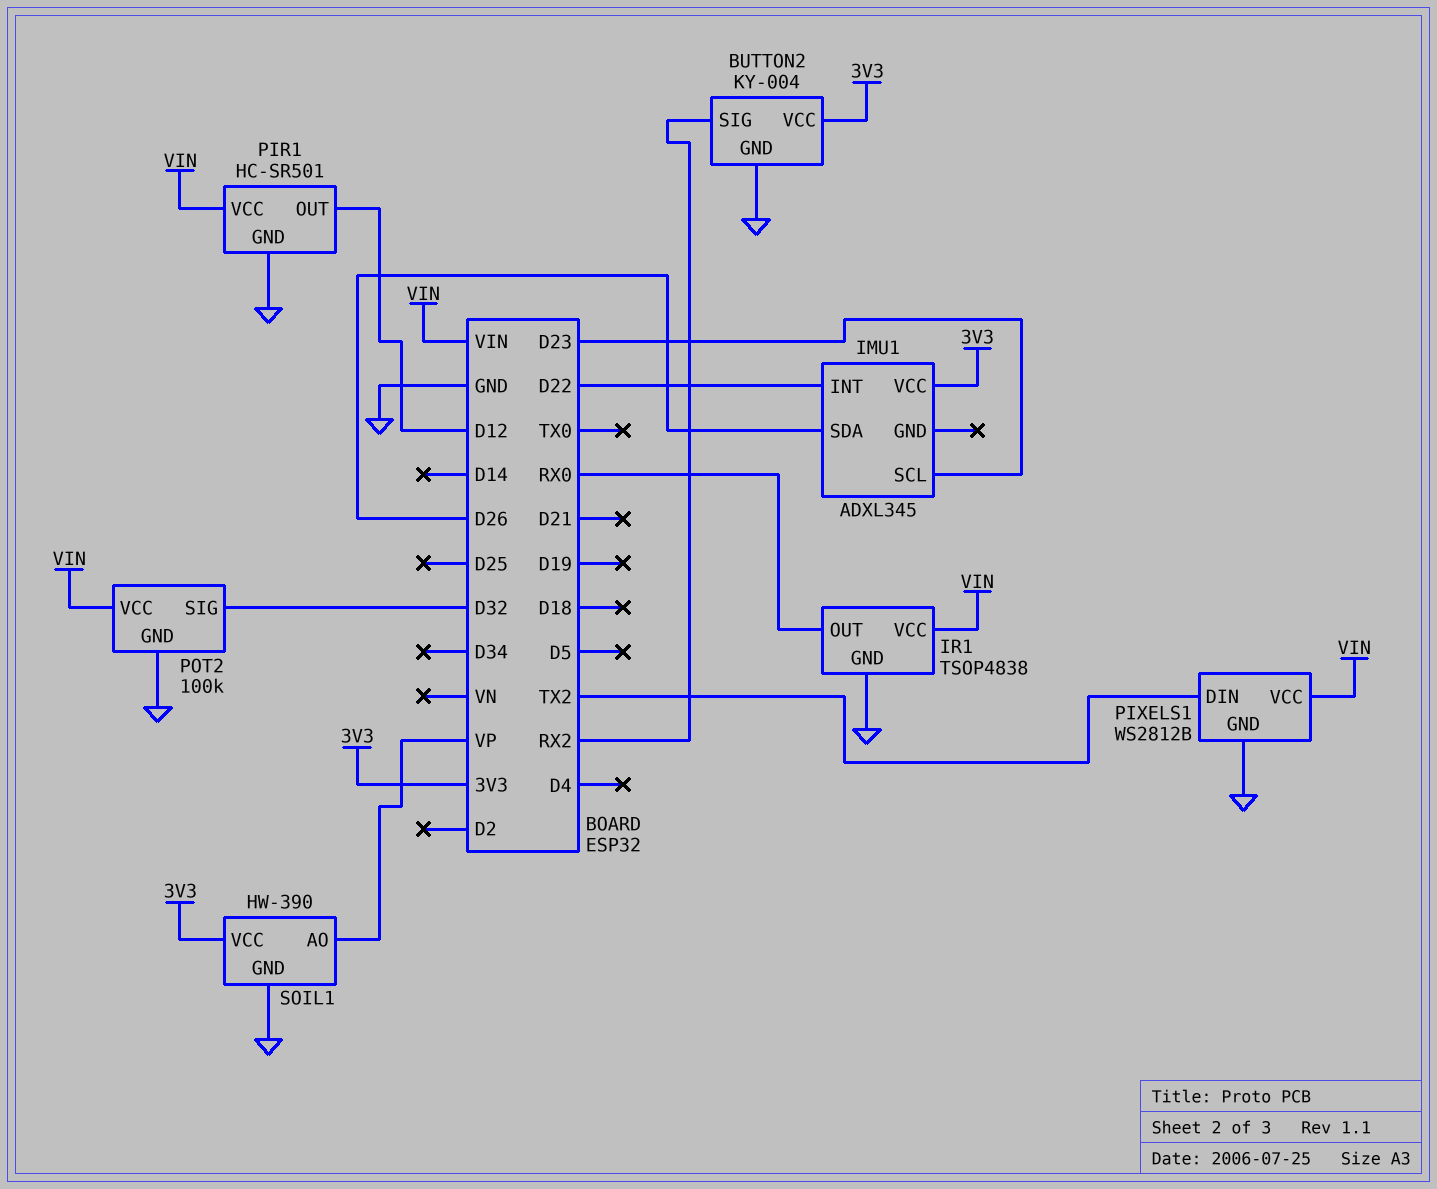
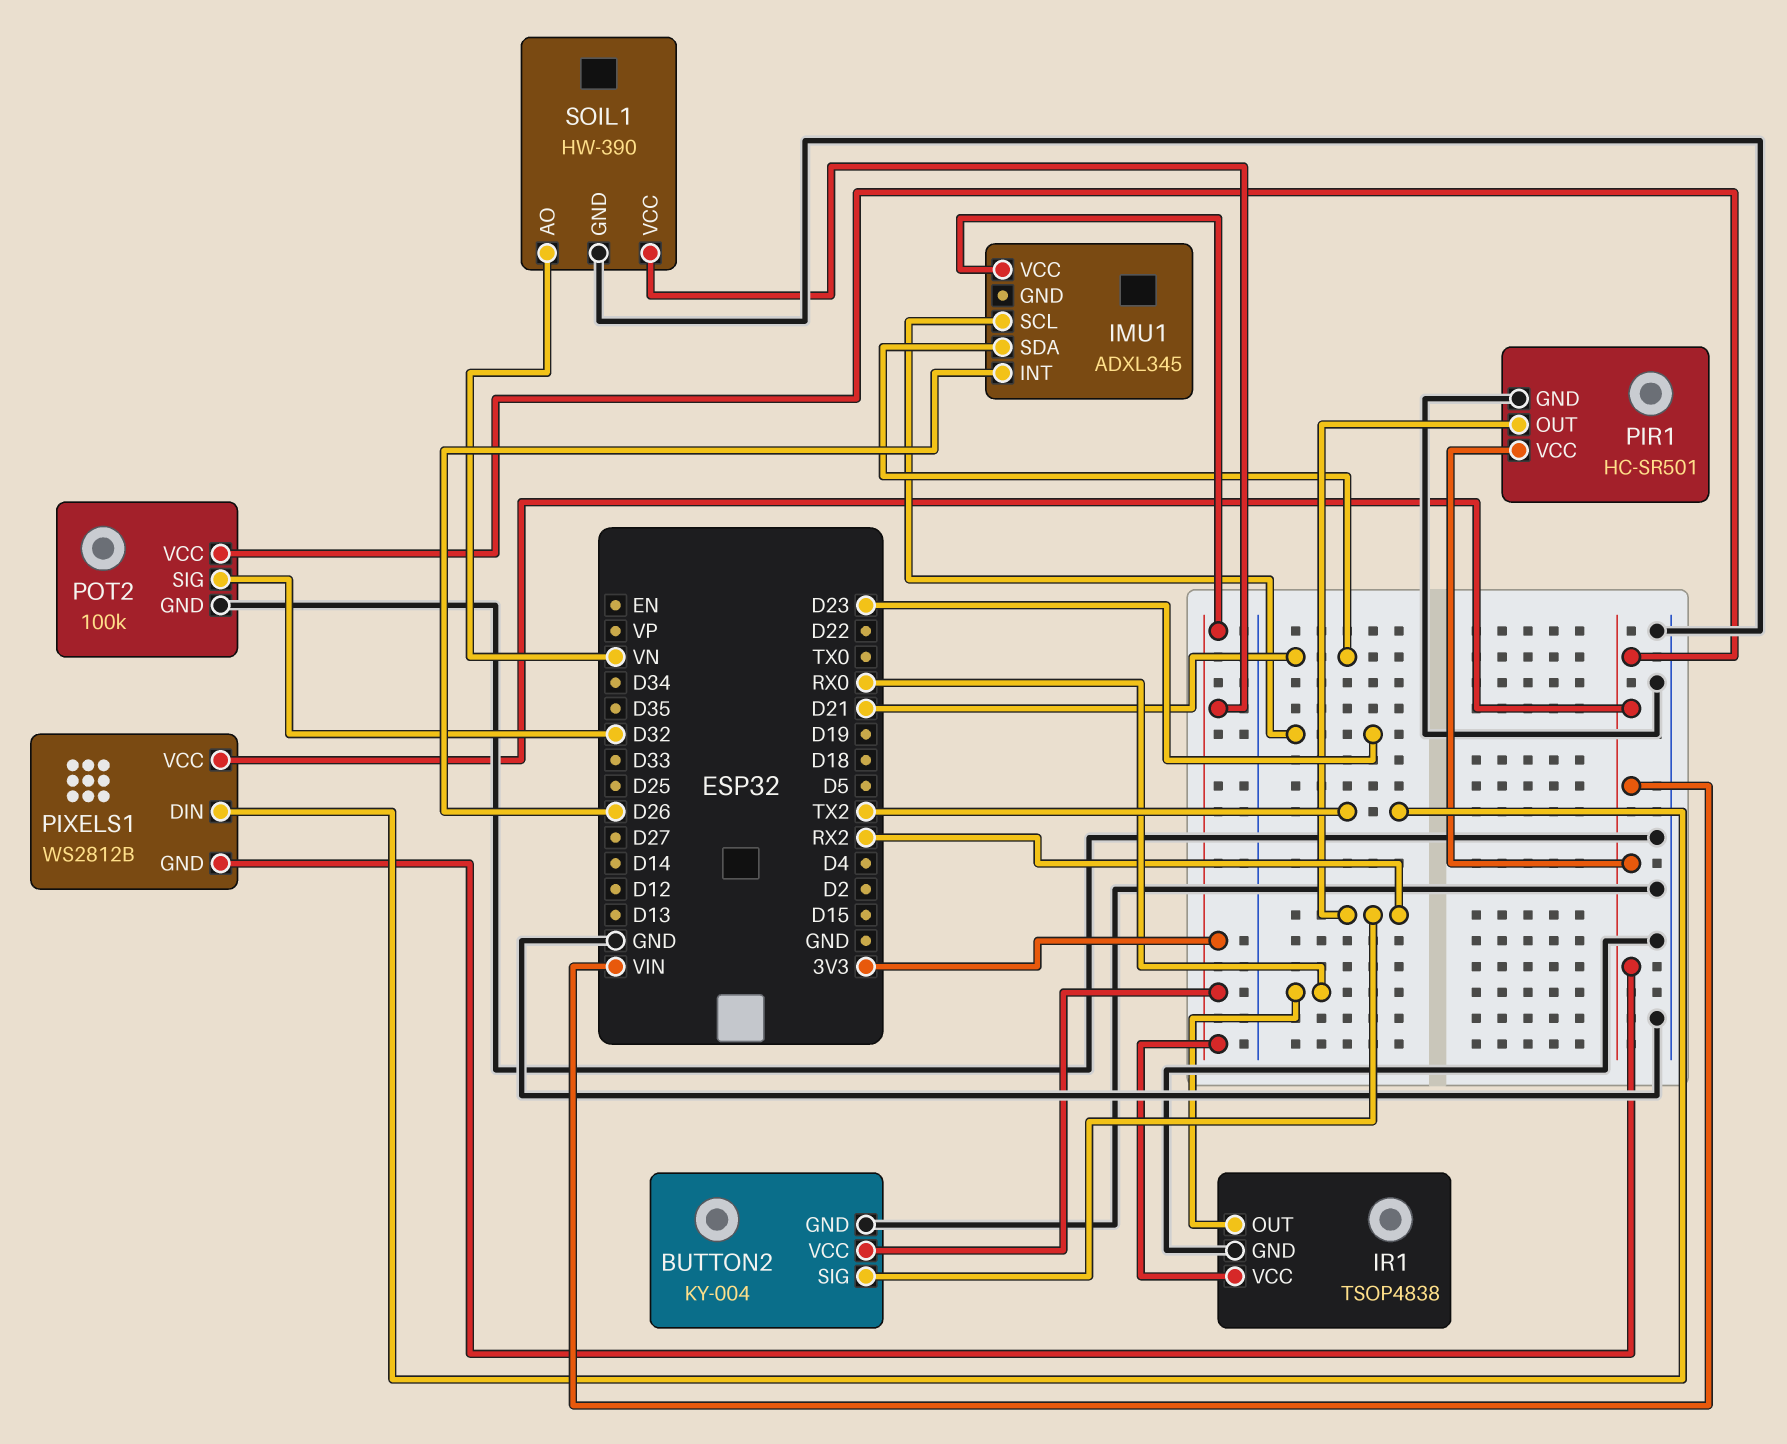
IMU1 pin INT: D22 -> D26
IMU1 pin SDA: D26 -> D21
IR1 pin VCC: VIN -> 3V3
PIR1 pin OUT: D12 -> RX2
PIXELS1 pin GND: GND -> VIN
SOIL1 pin AO: VP -> VN

